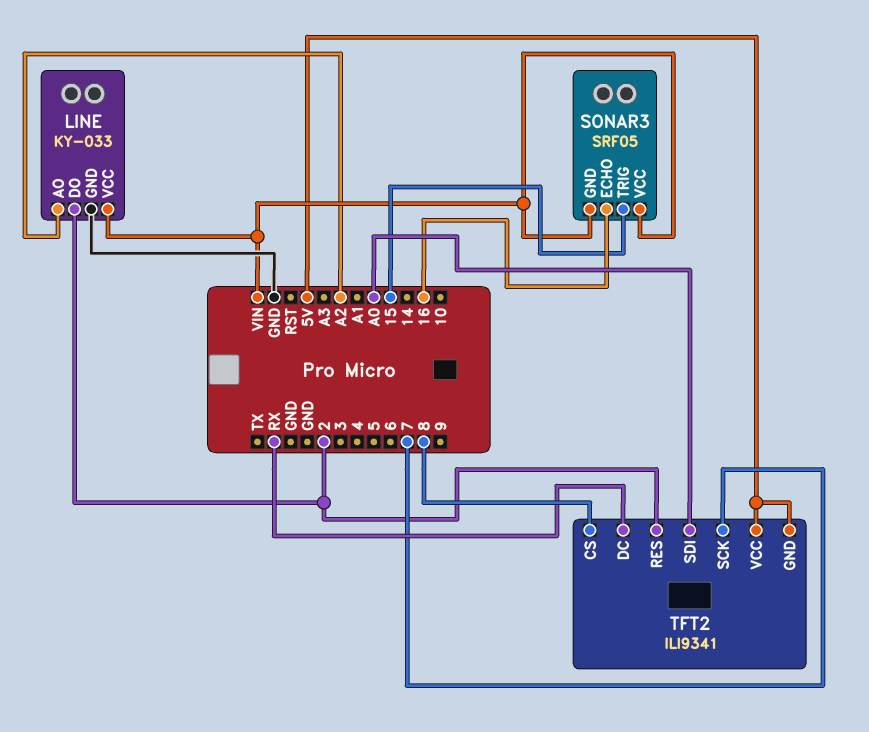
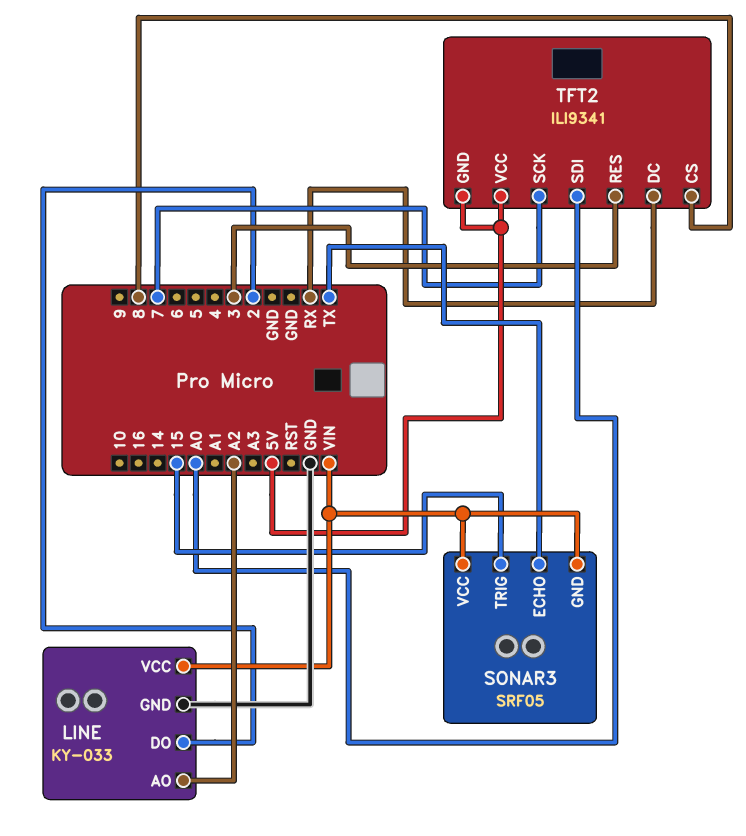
SONAR3 pin ECHO: 16 -> TX
TFT2 pin RES: 2 -> 3

